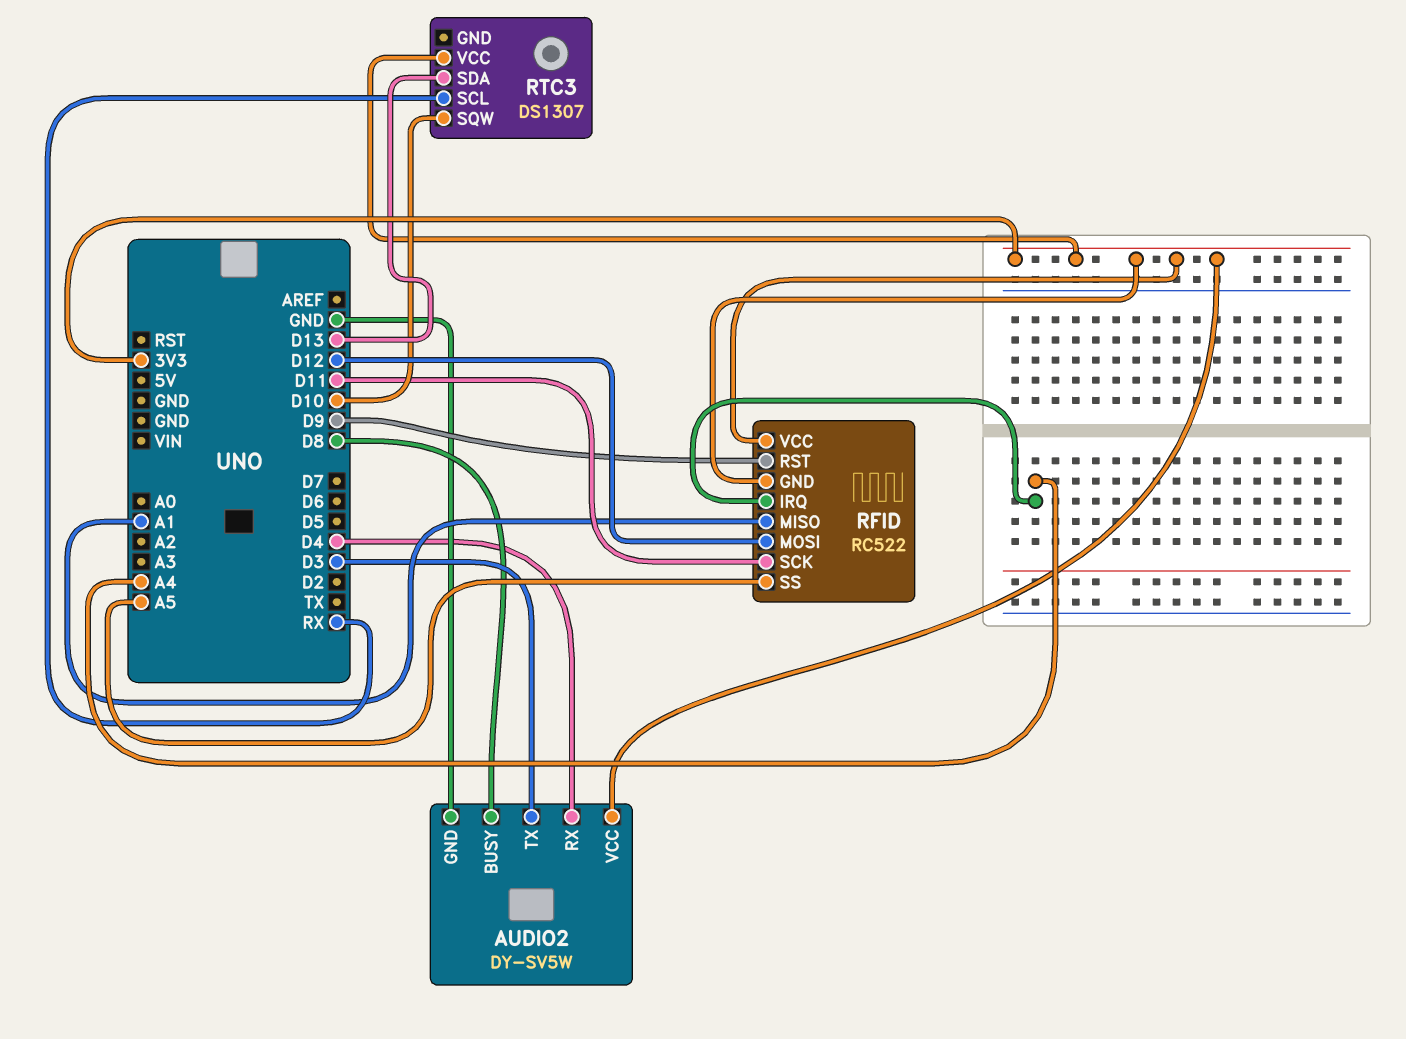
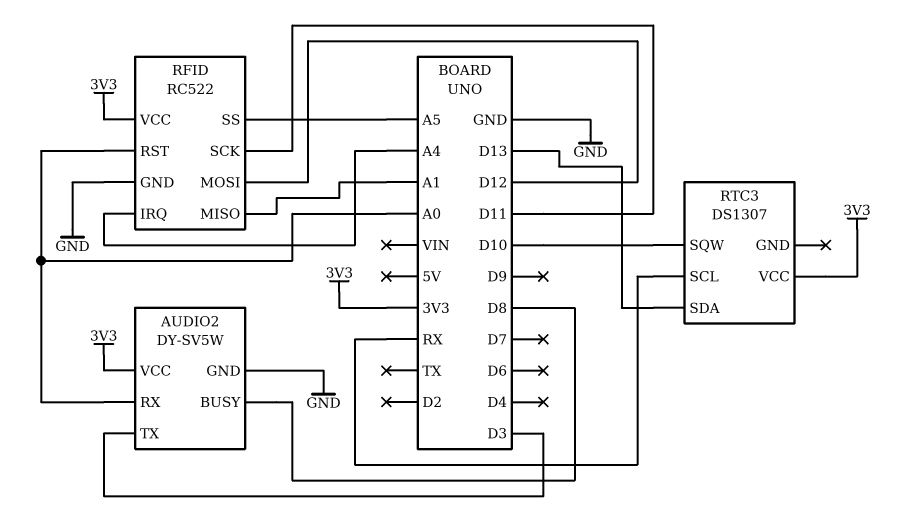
AUDIO2 pin RX: D4 -> A0
RFID pin GND: 3V3 -> GND
RFID pin RST: D9 -> A0

